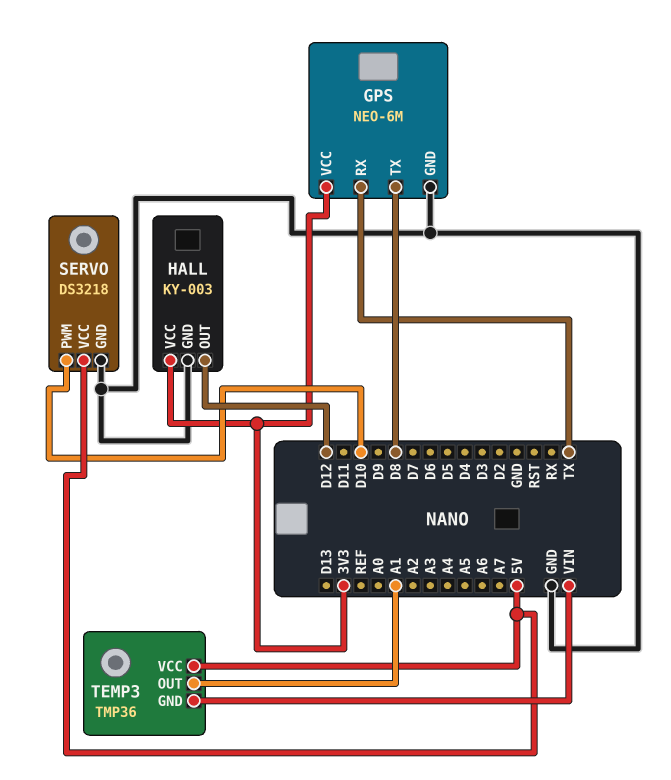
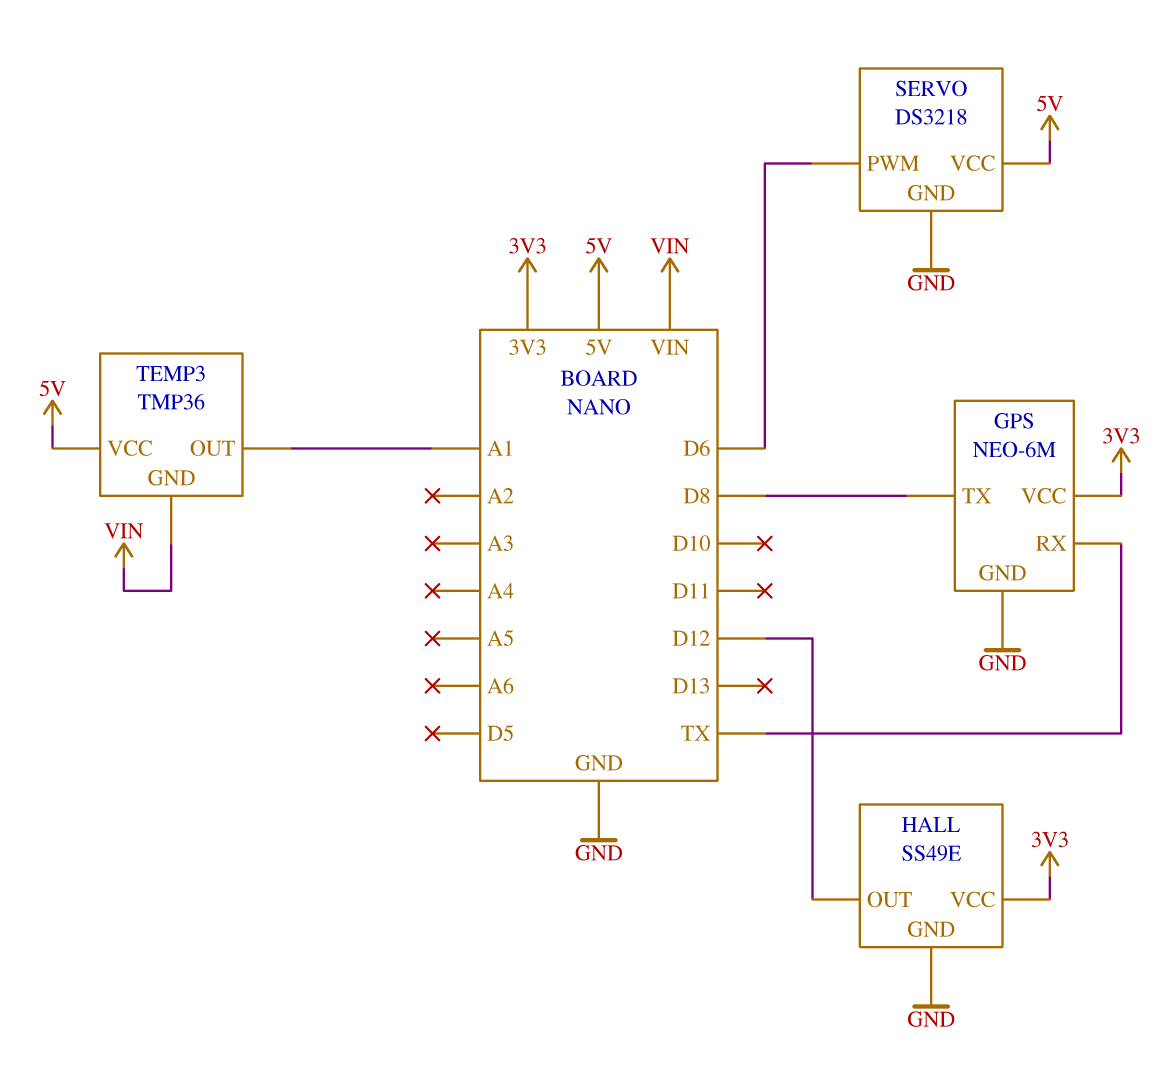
HALL: KY-003 -> SS49E
SERVO pin PWM: D10 -> D6

